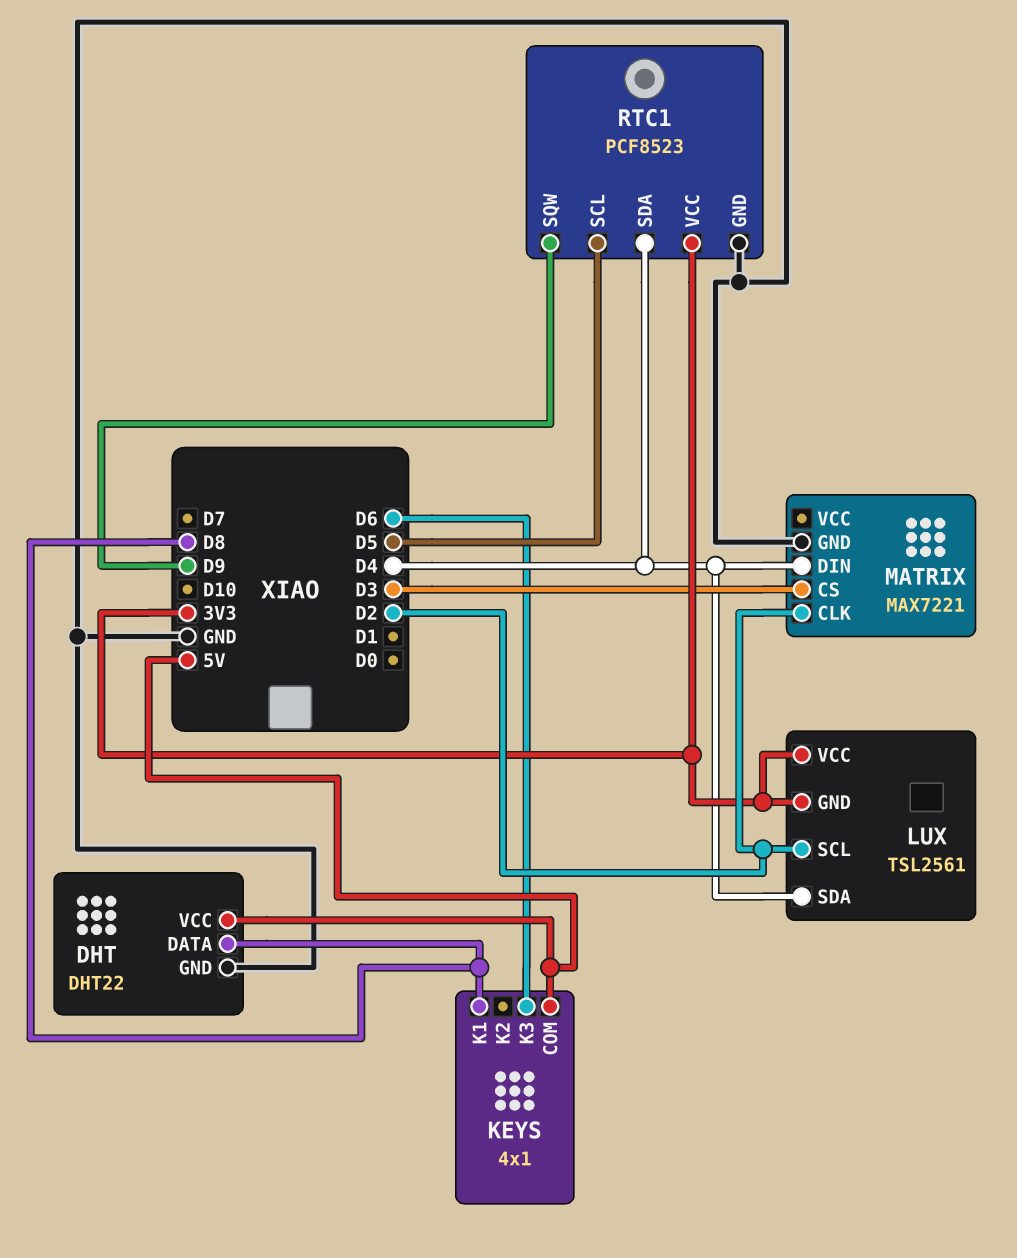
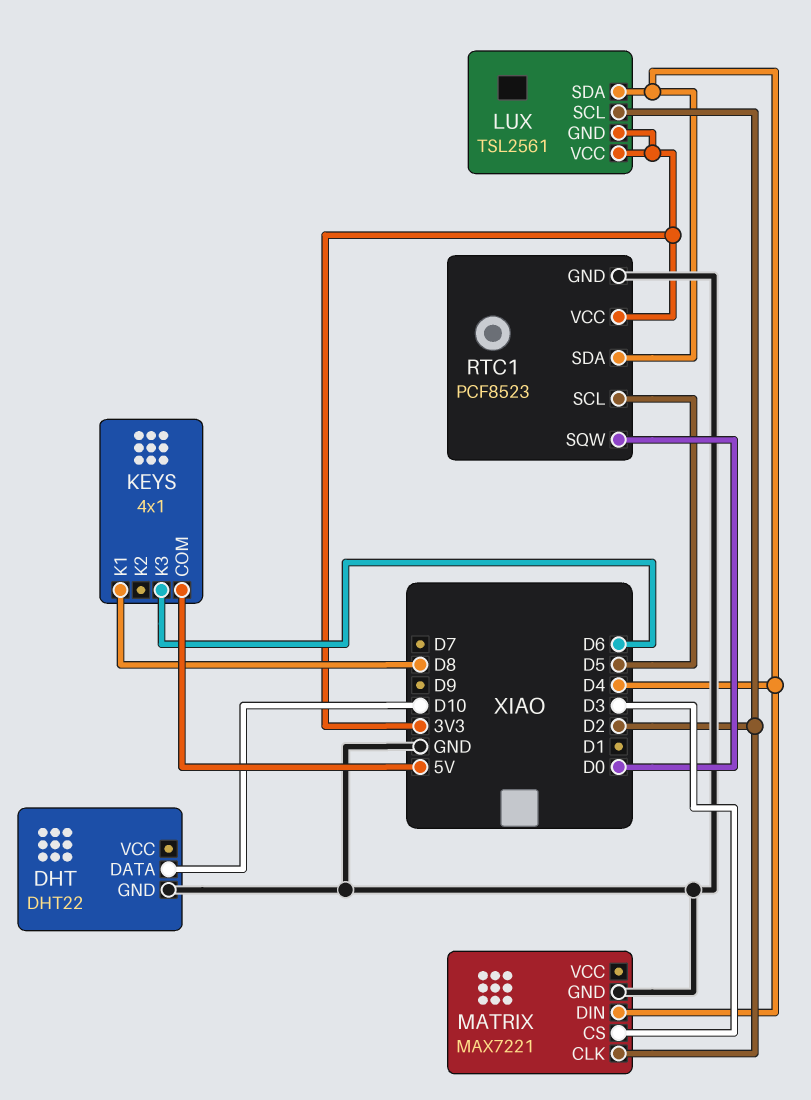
DHT pin DATA: D8 -> D10
DHT pin VCC: 5V -> none
RTC1 pin SQW: D9 -> D0

